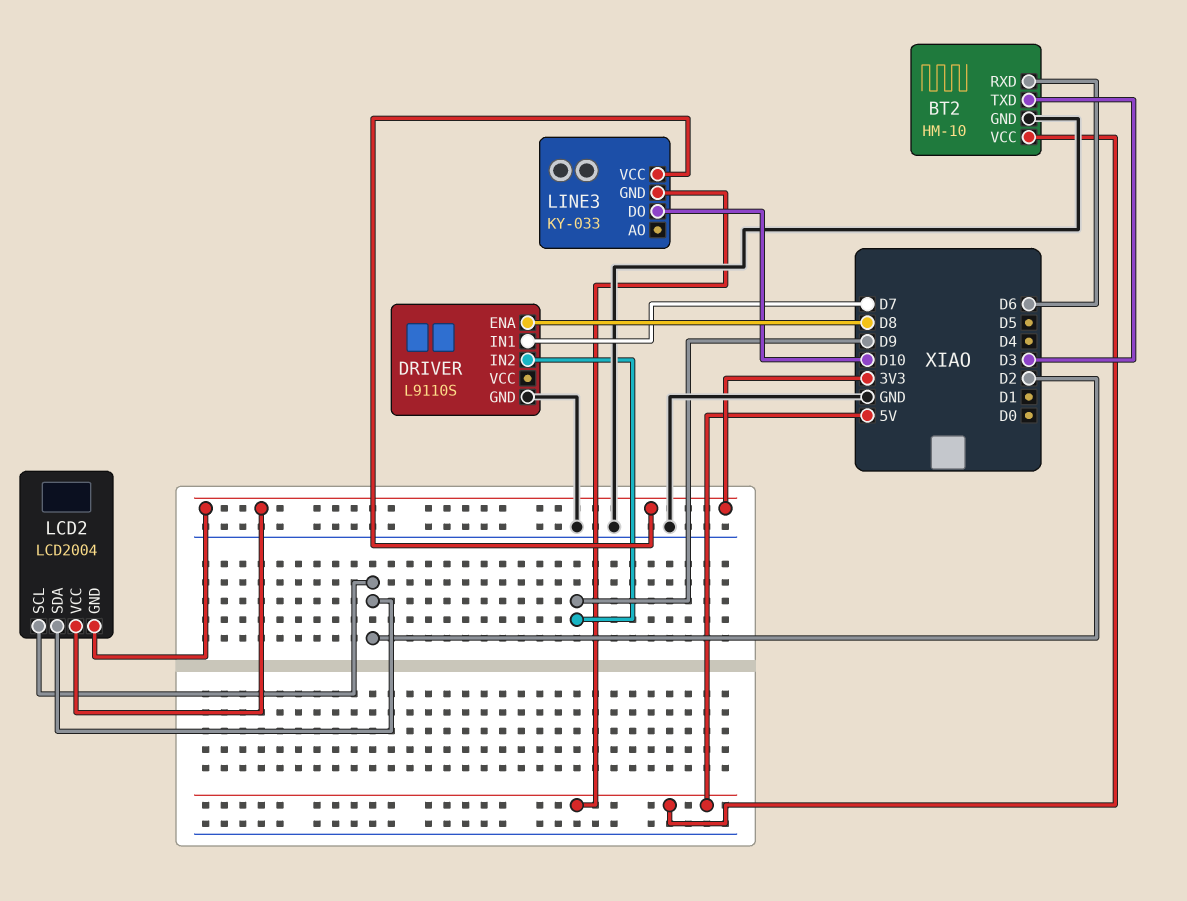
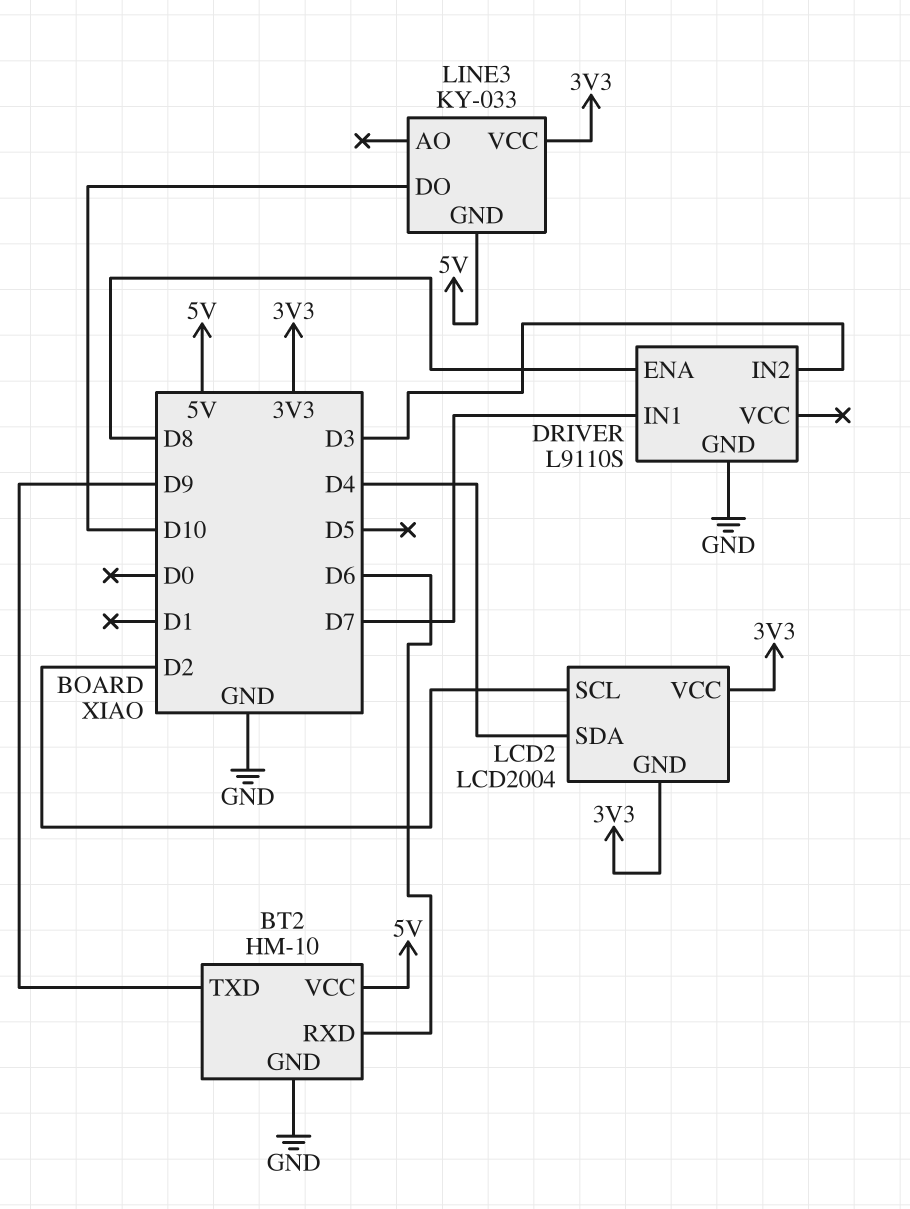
BT2 pin TXD: D3 -> D9
DRIVER pin IN2: D9 -> D3
LCD2 pin SDA: D2 -> D4

